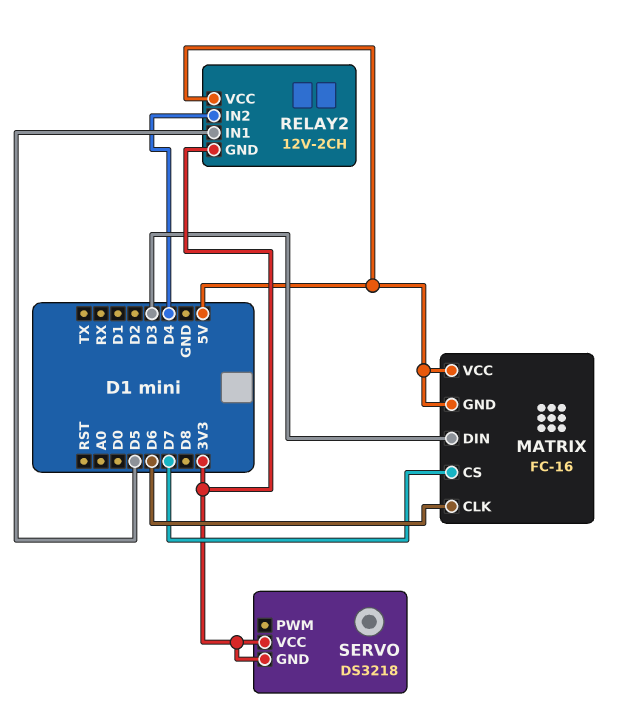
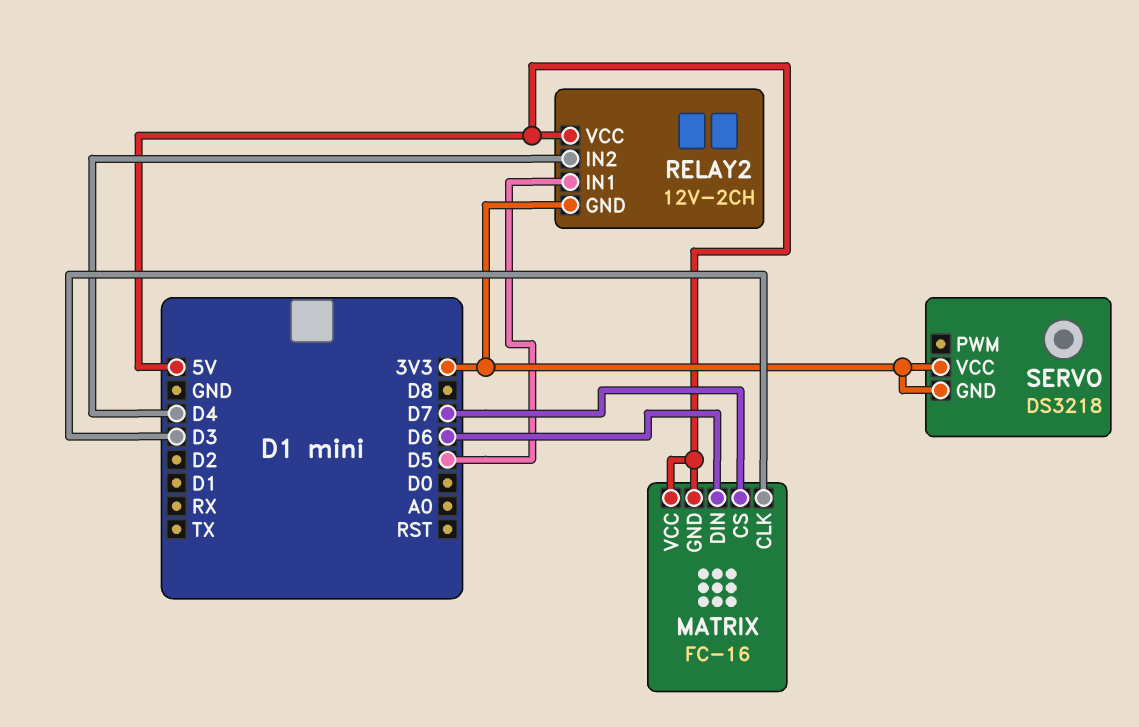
MATRIX pin CLK: D6 -> D3
MATRIX pin DIN: D3 -> D6

